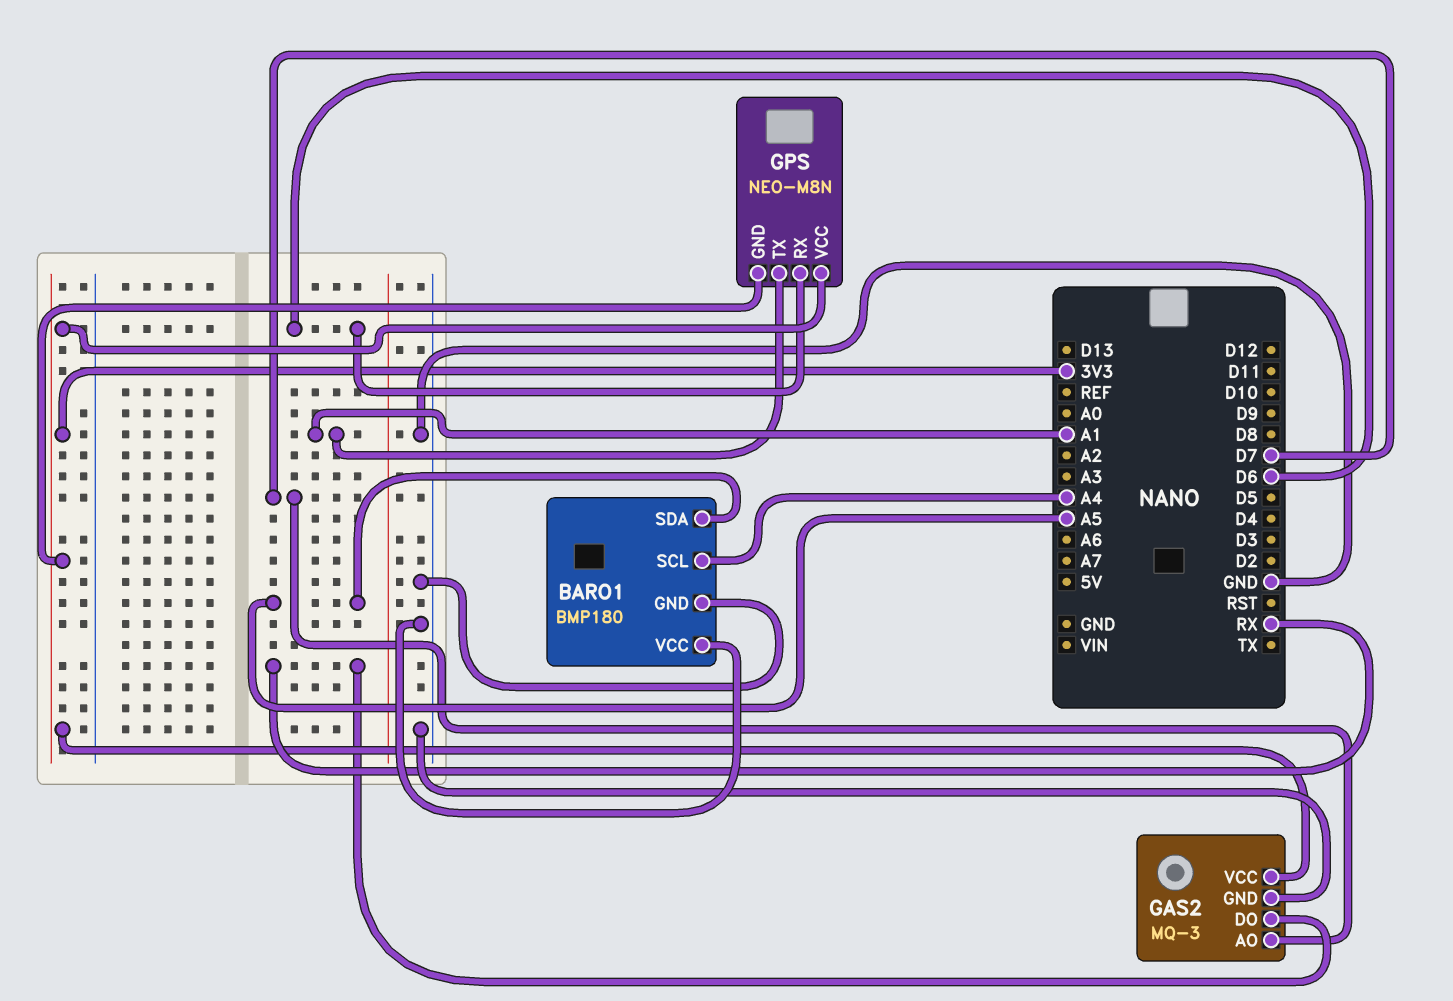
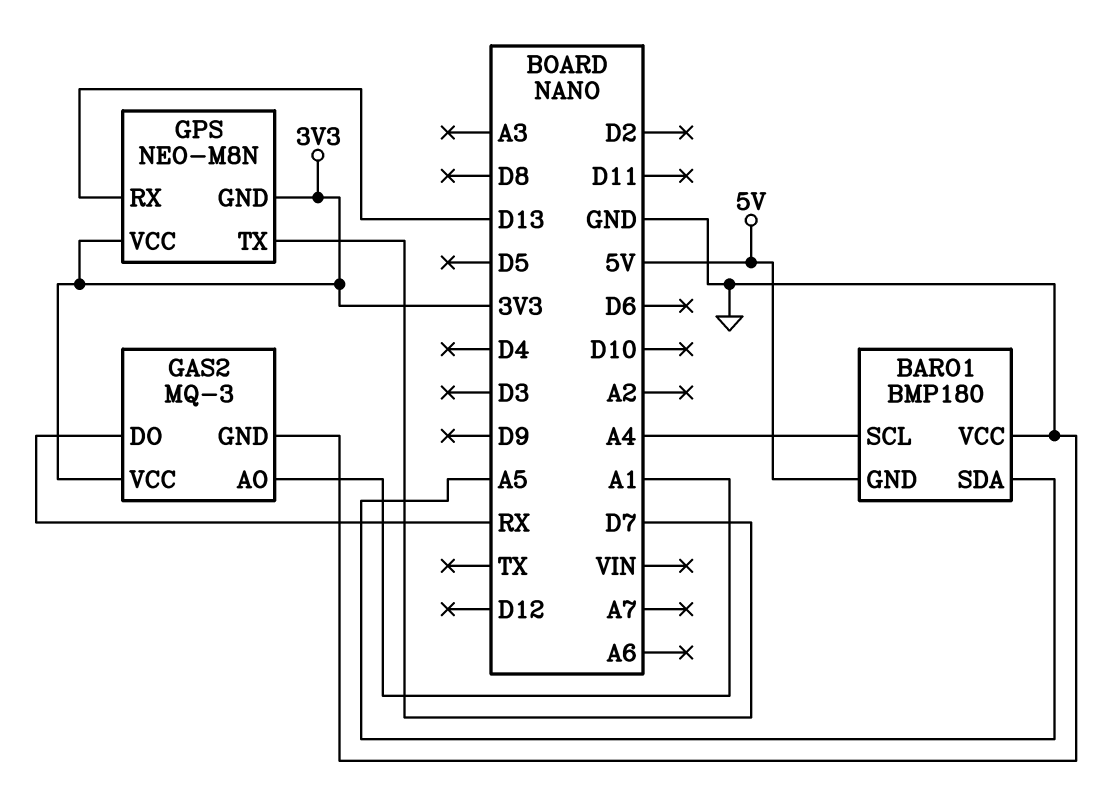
BARO1 pin GND: GND -> 5V
GAS2 pin AO: D7 -> A1
GPS pin RX: D6 -> D13
GPS pin TX: A1 -> D7

